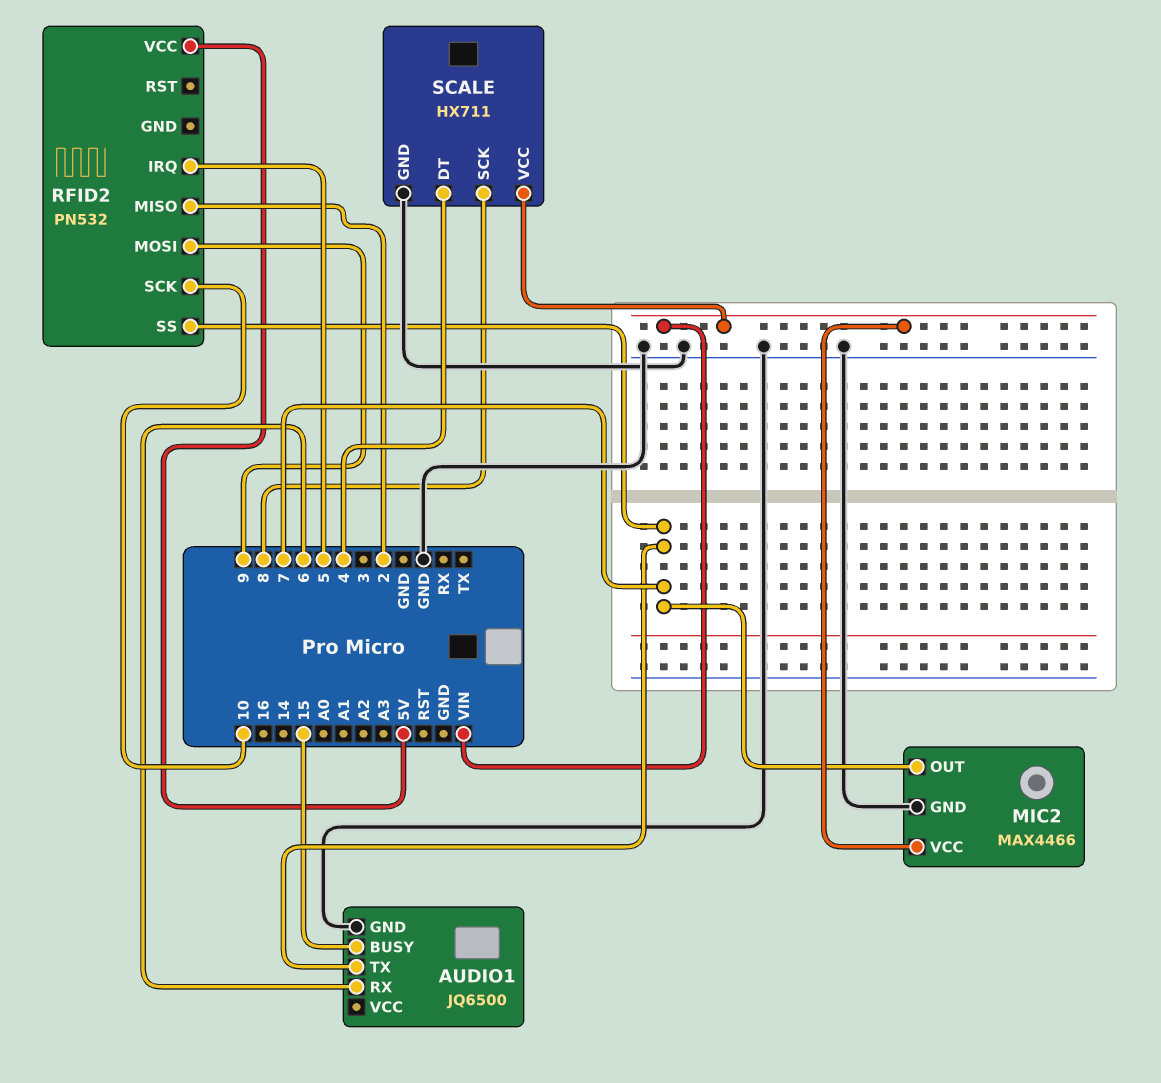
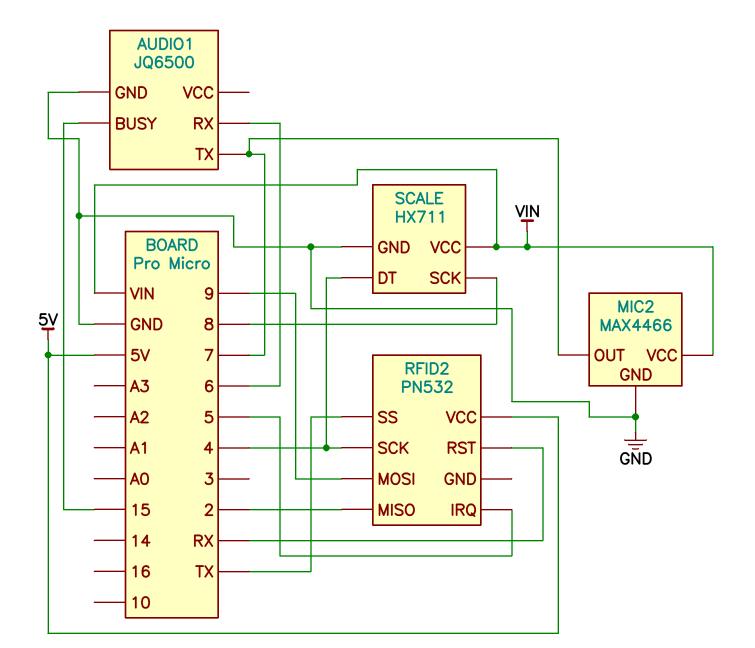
RFID2 pin RST: none -> RX
RFID2 pin SCK: 10 -> 4
RFID2 pin SS: 7 -> TX

